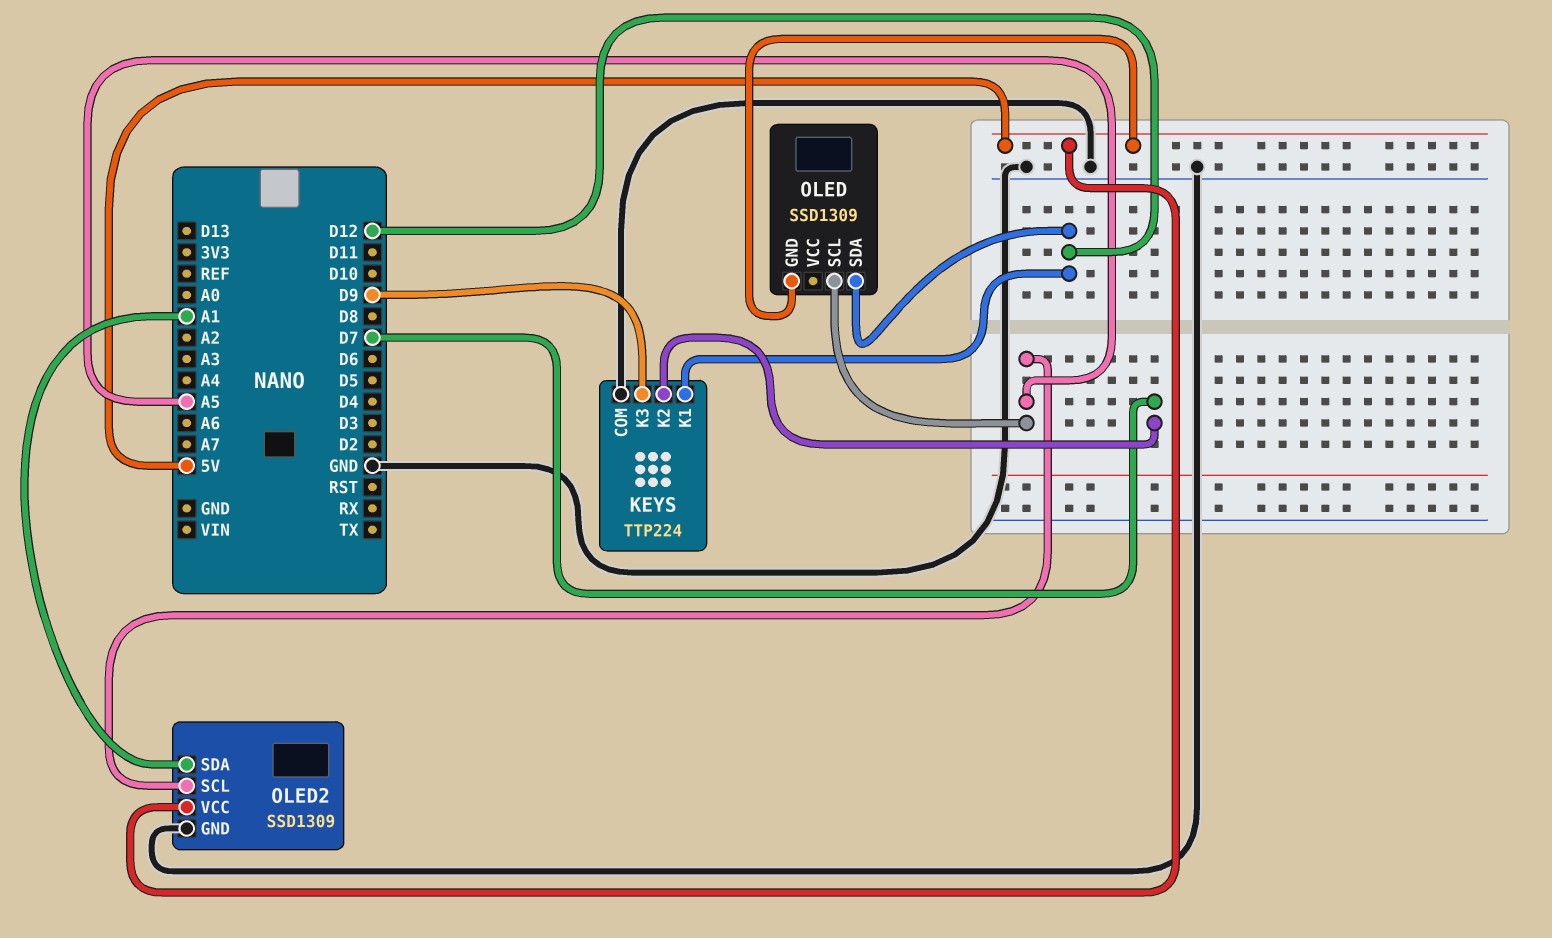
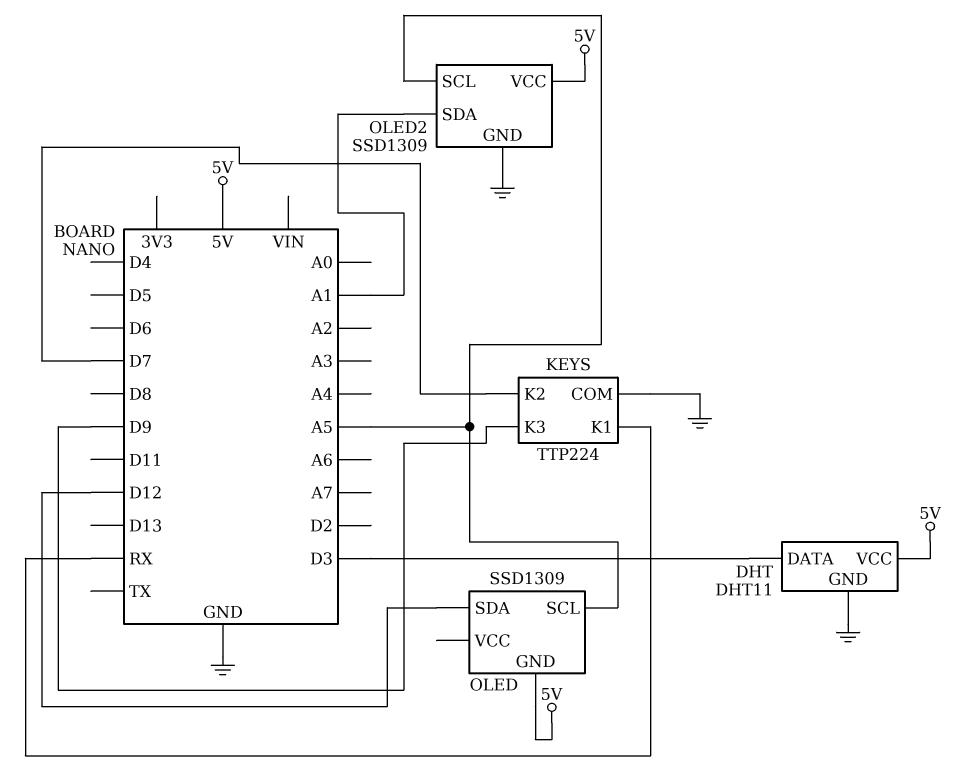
DHT: none -> DHT11
DHT pin DATA: none -> D3
DHT pin GND: none -> GND
DHT pin VCC: none -> 5V
KEYS pin K1: D12 -> RX

